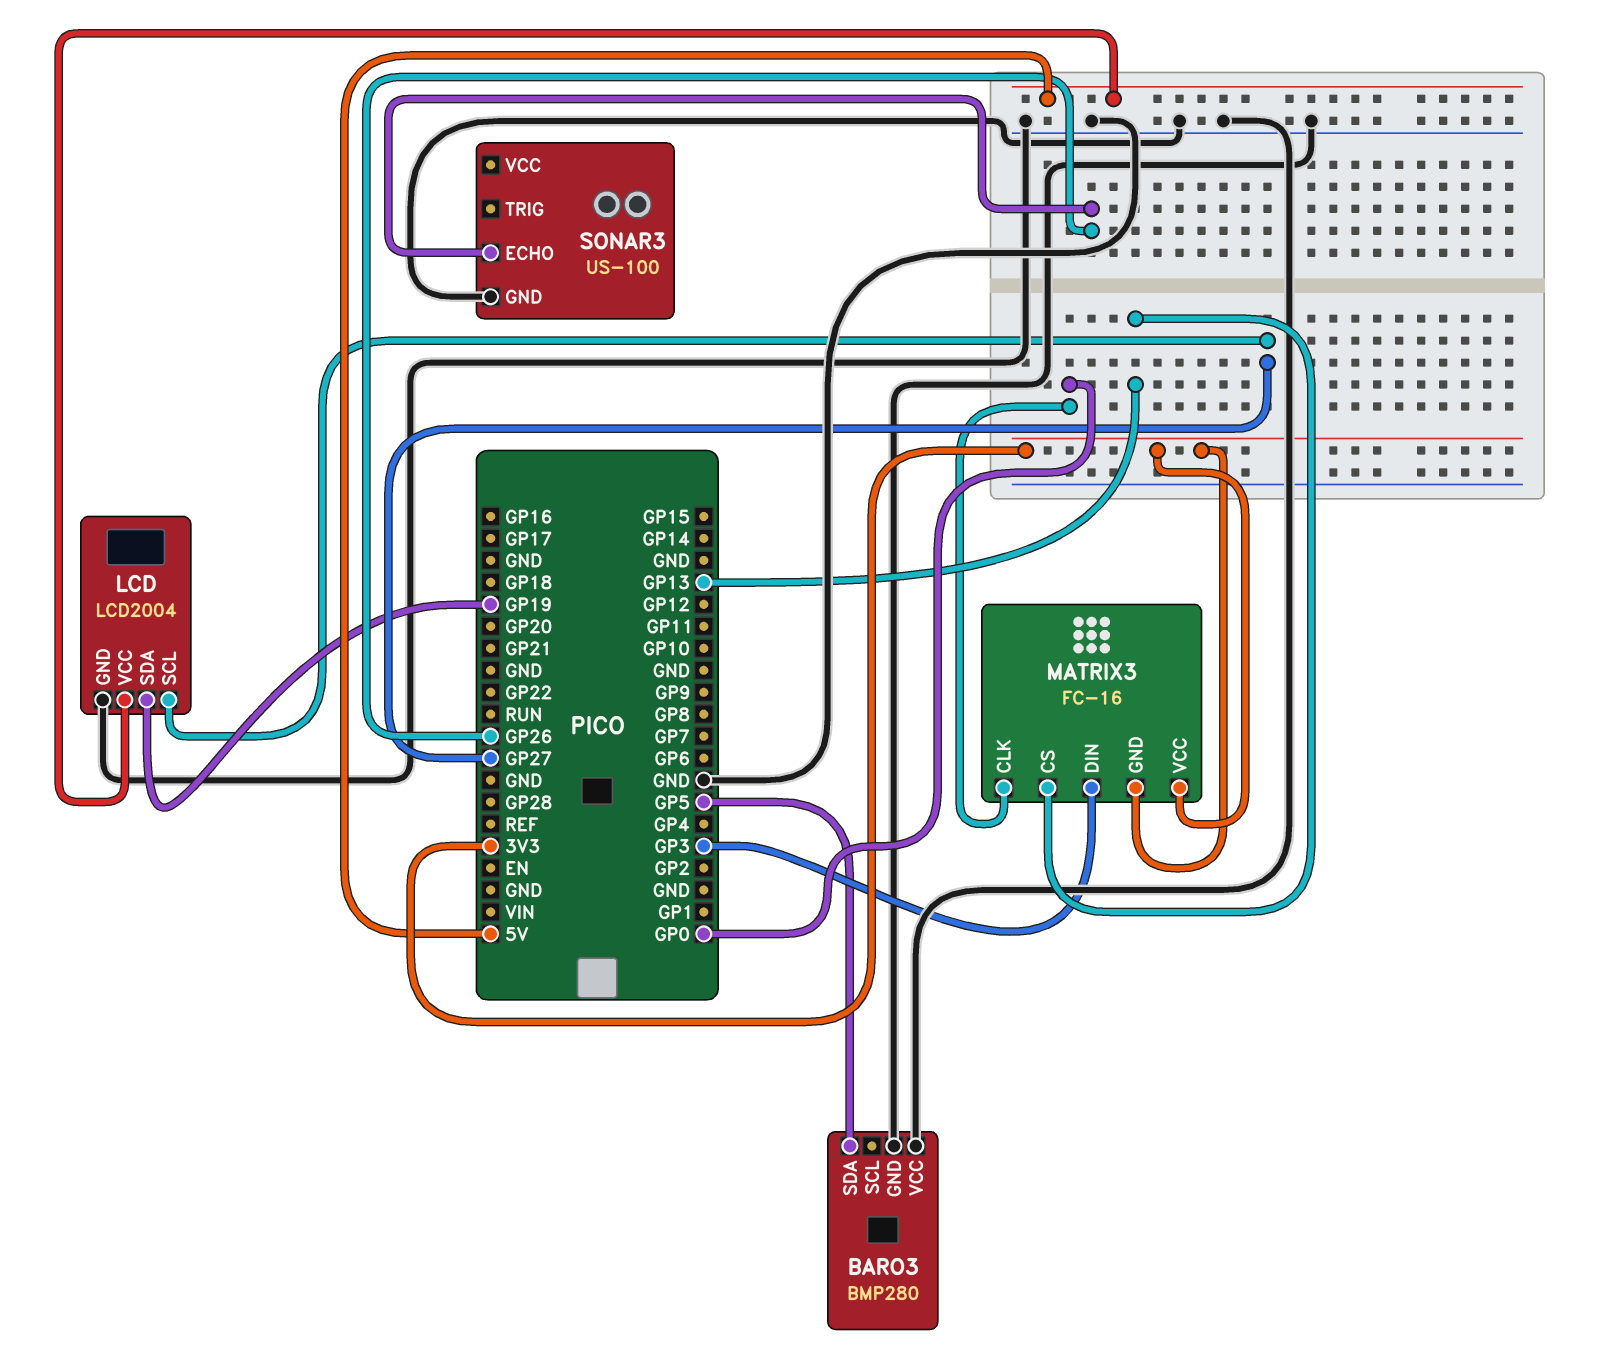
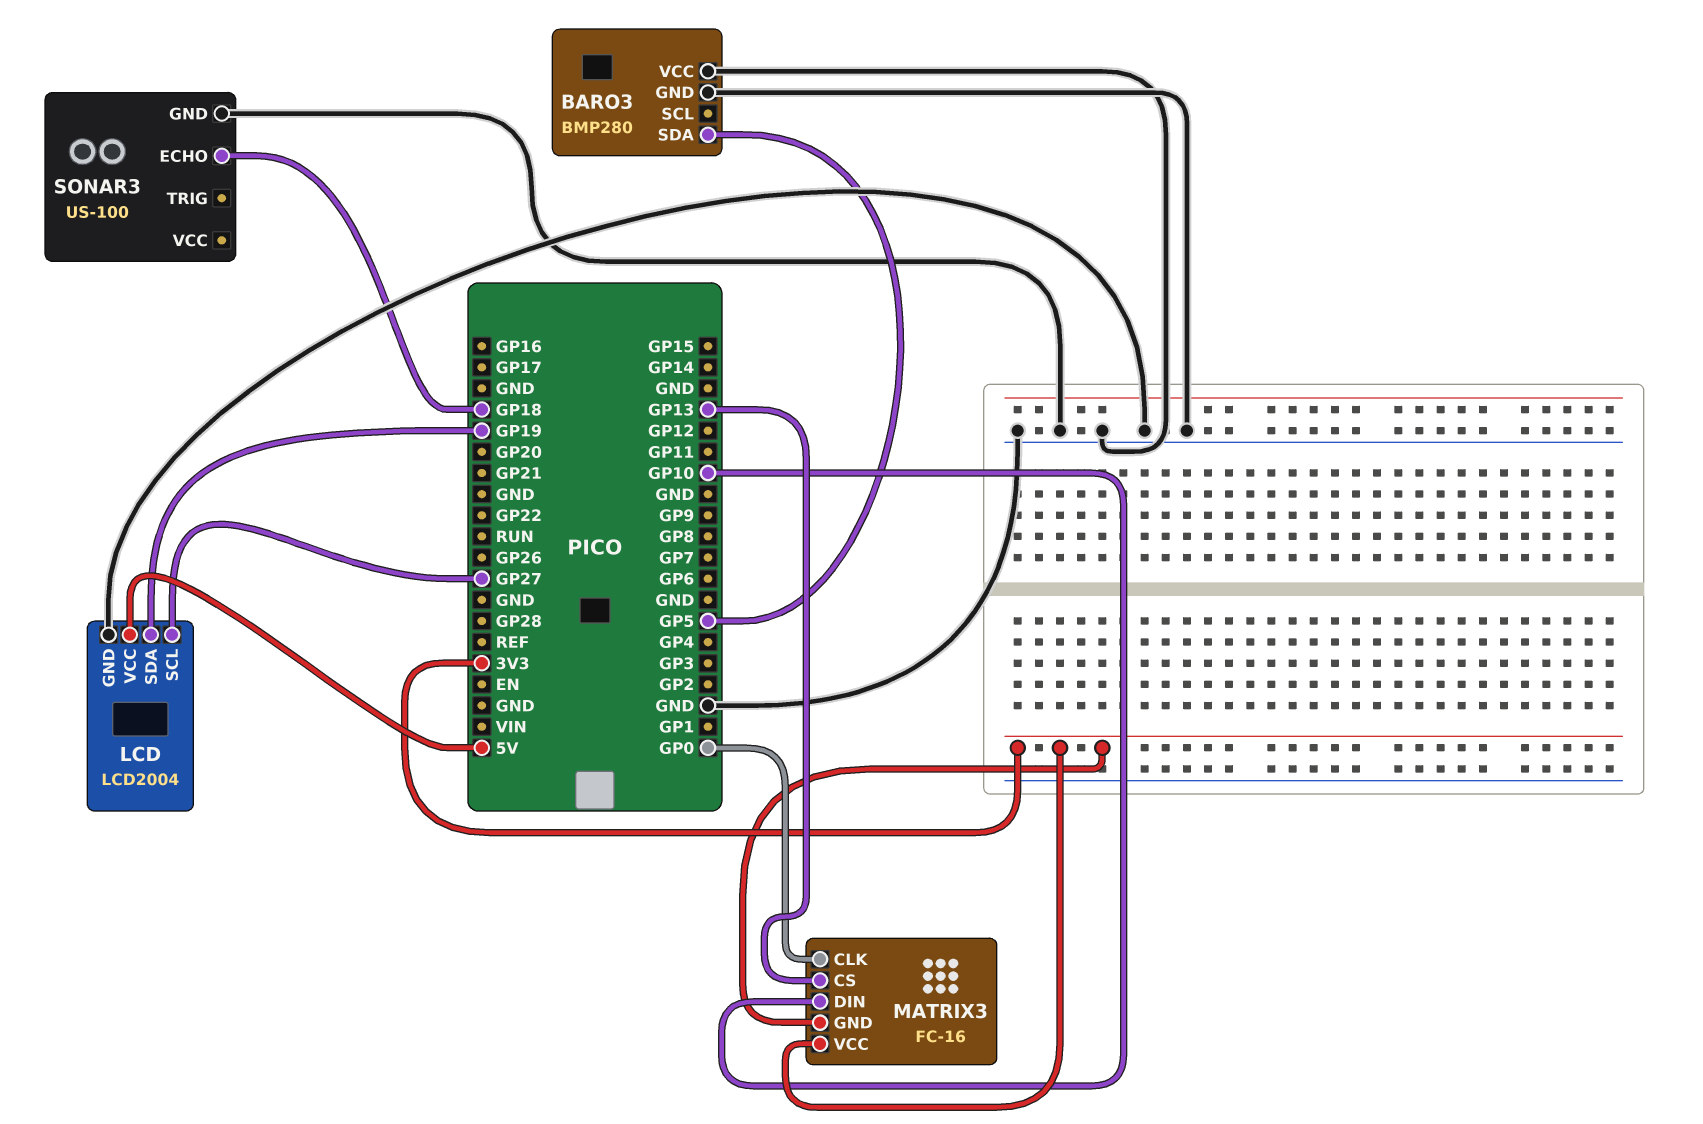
MATRIX3 pin DIN: GP3 -> GP10
SONAR3 pin ECHO: GP26 -> GP18

